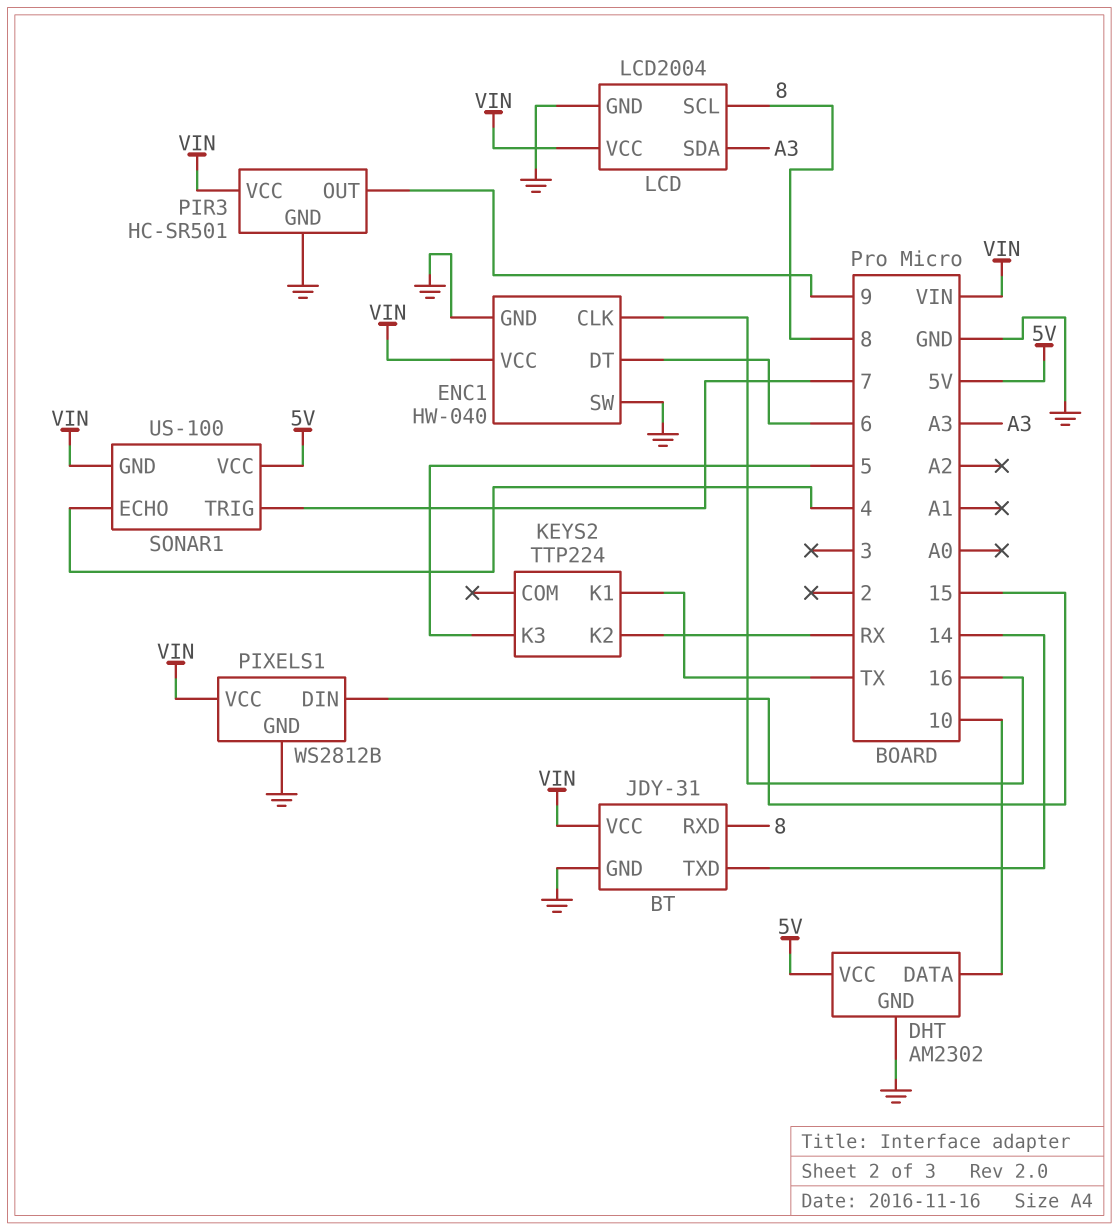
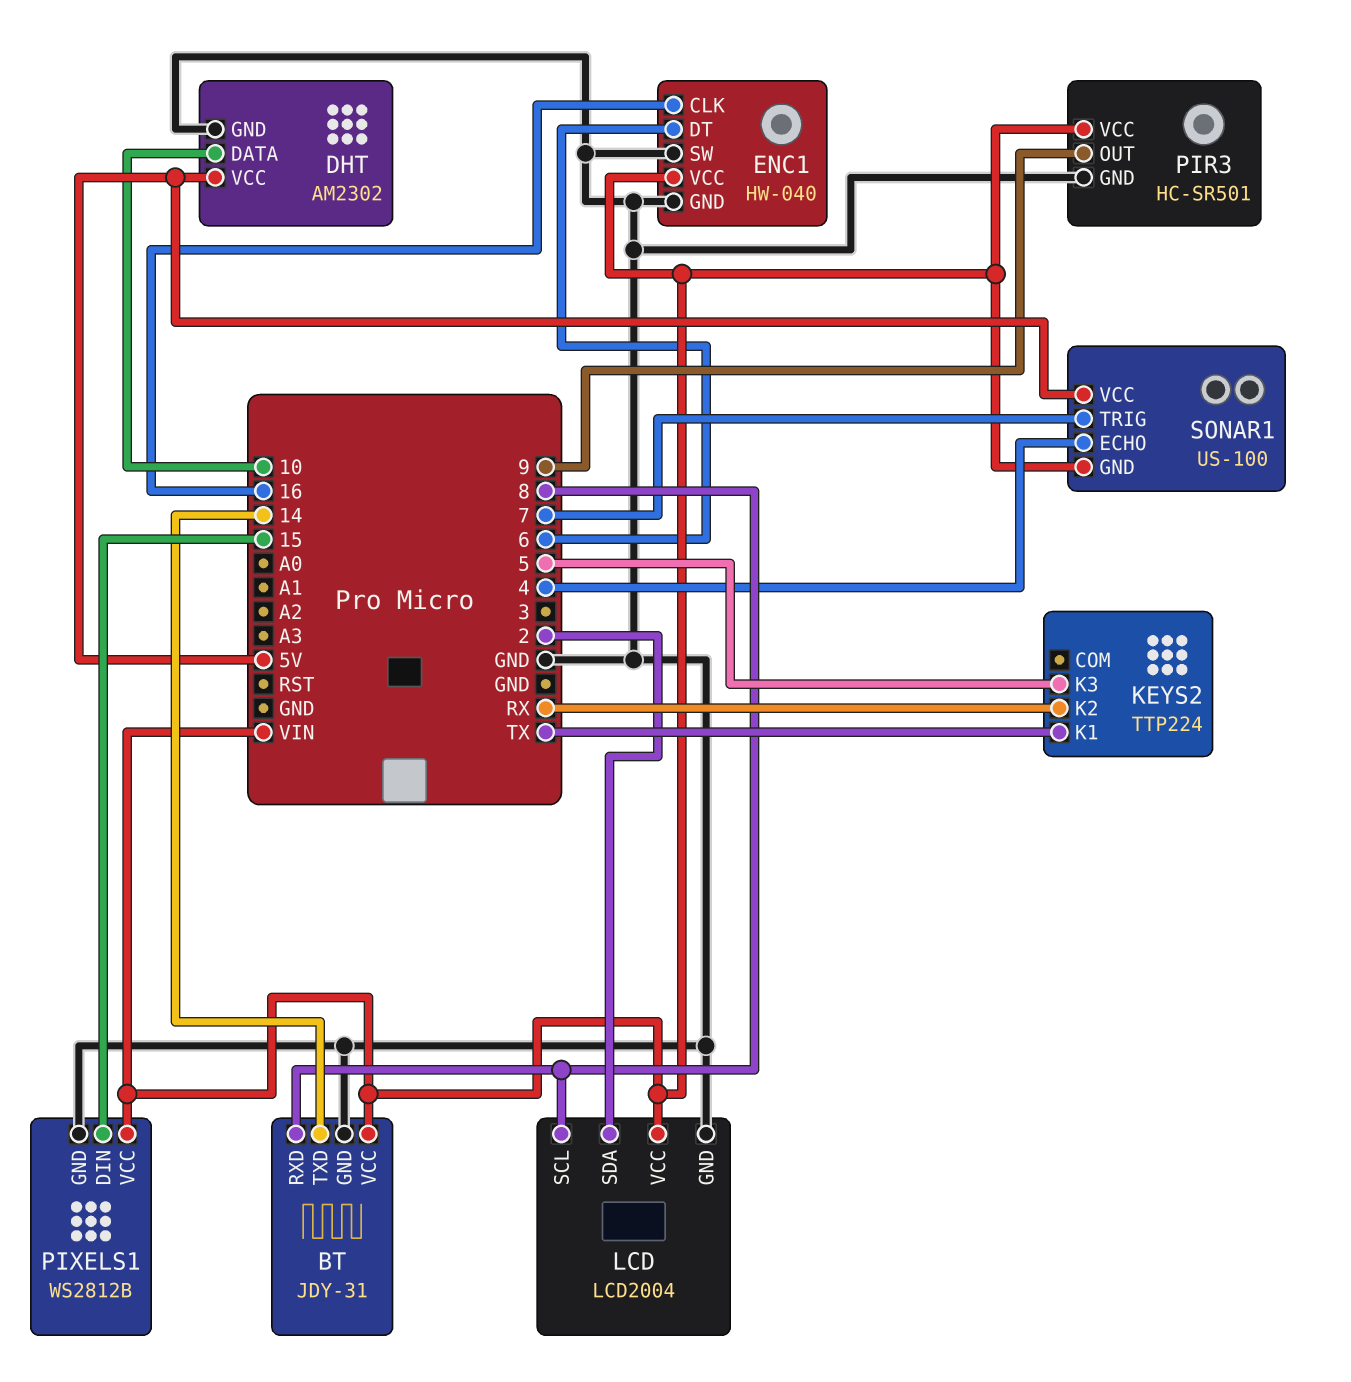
LCD pin SDA: A3 -> 2

